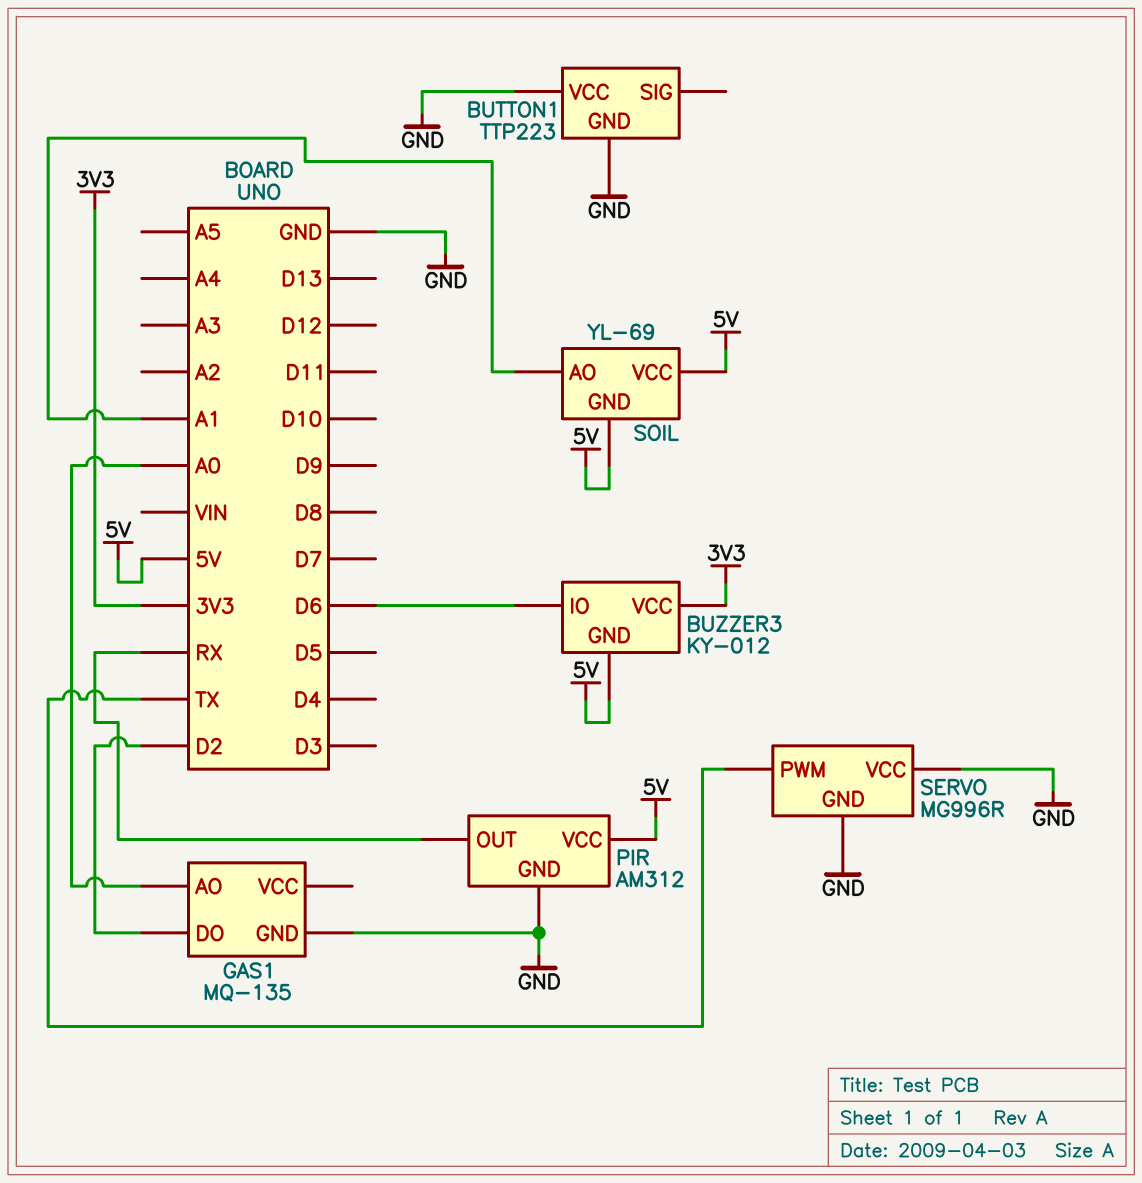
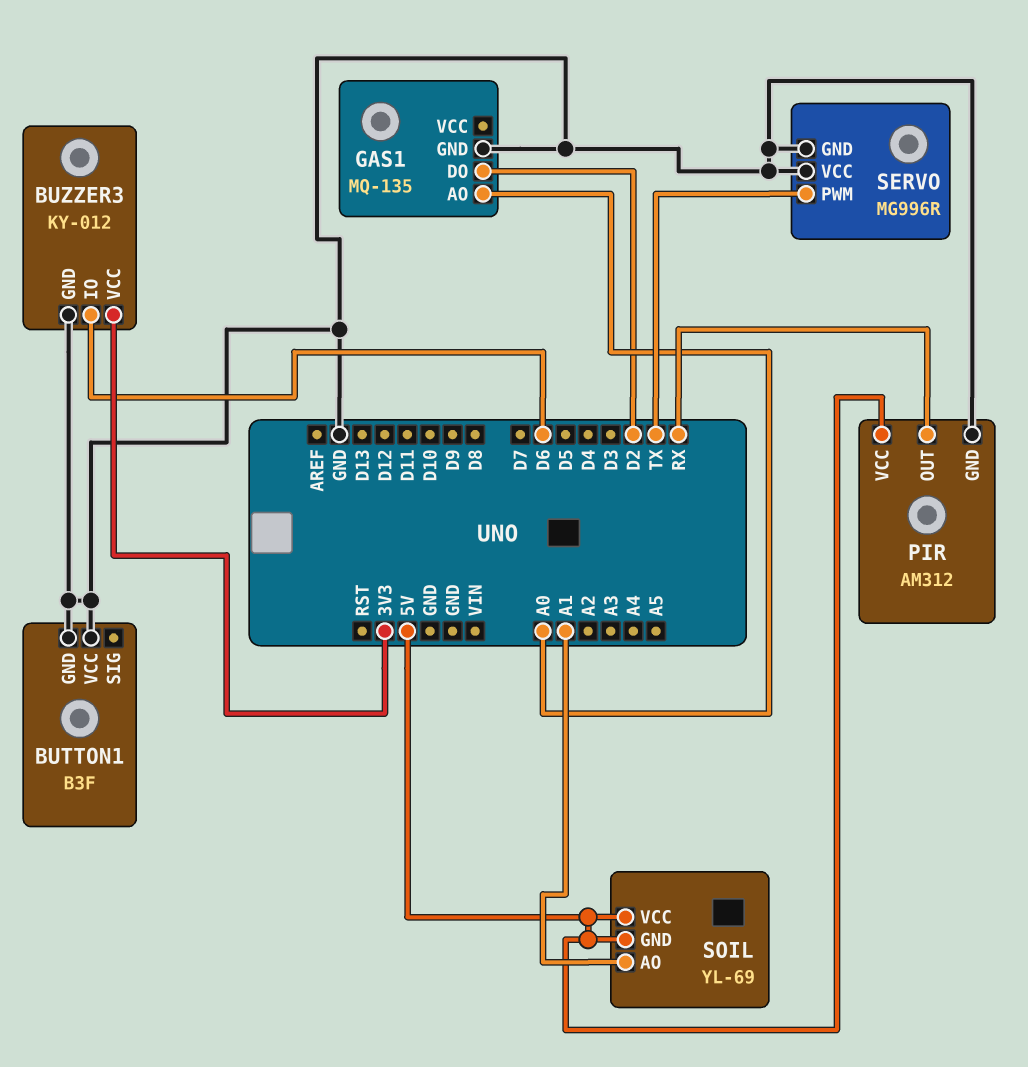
BUTTON1: TTP223 -> B3F
BUZZER3 pin GND: 5V -> GND

